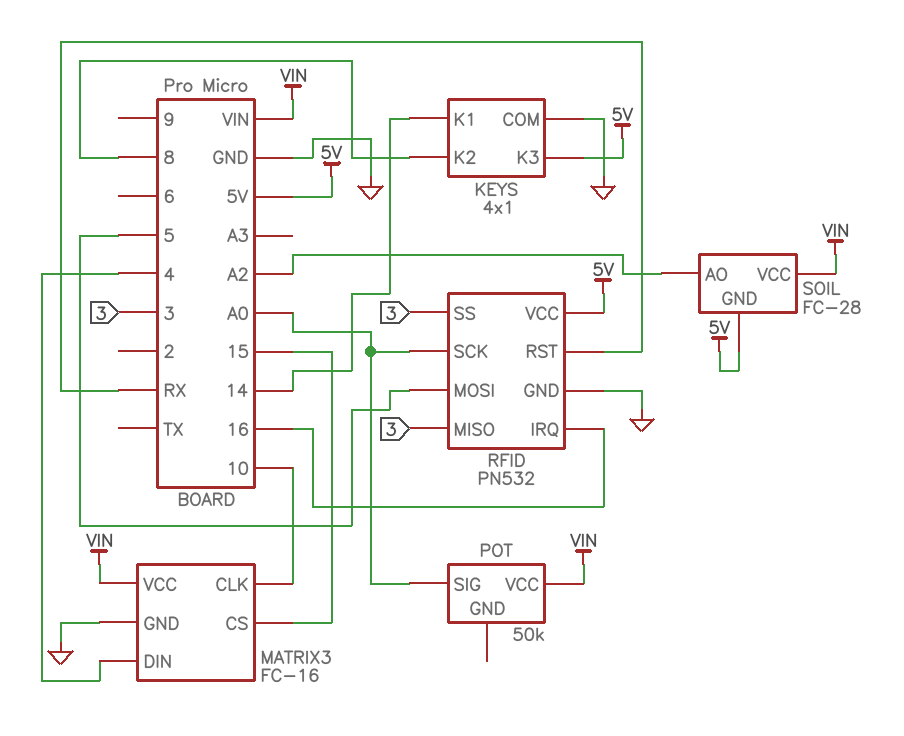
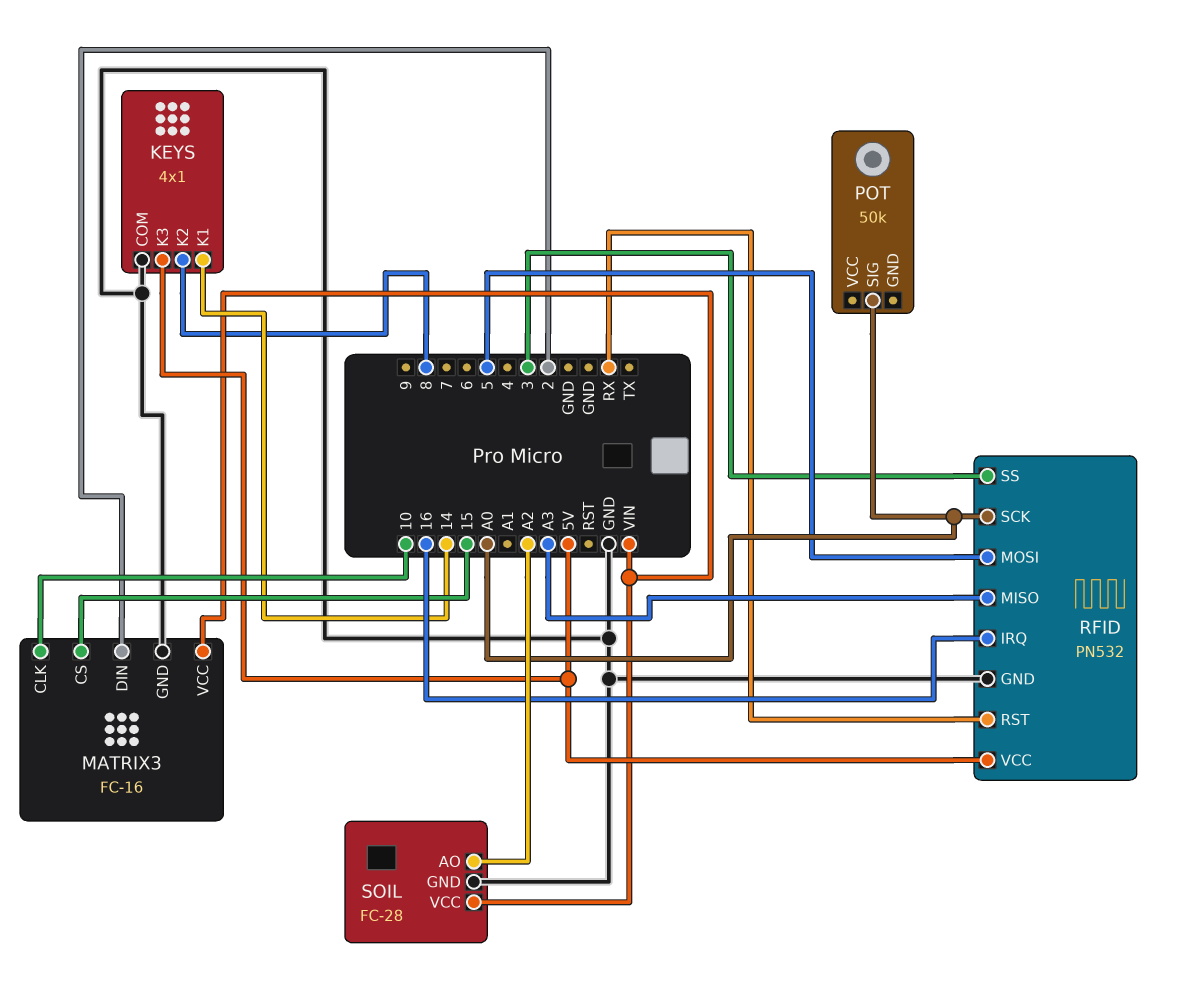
MATRIX3 pin DIN: 4 -> 2
POT pin VCC: VIN -> none
RFID pin MISO: 3 -> A3
SOIL pin GND: 5V -> GND

